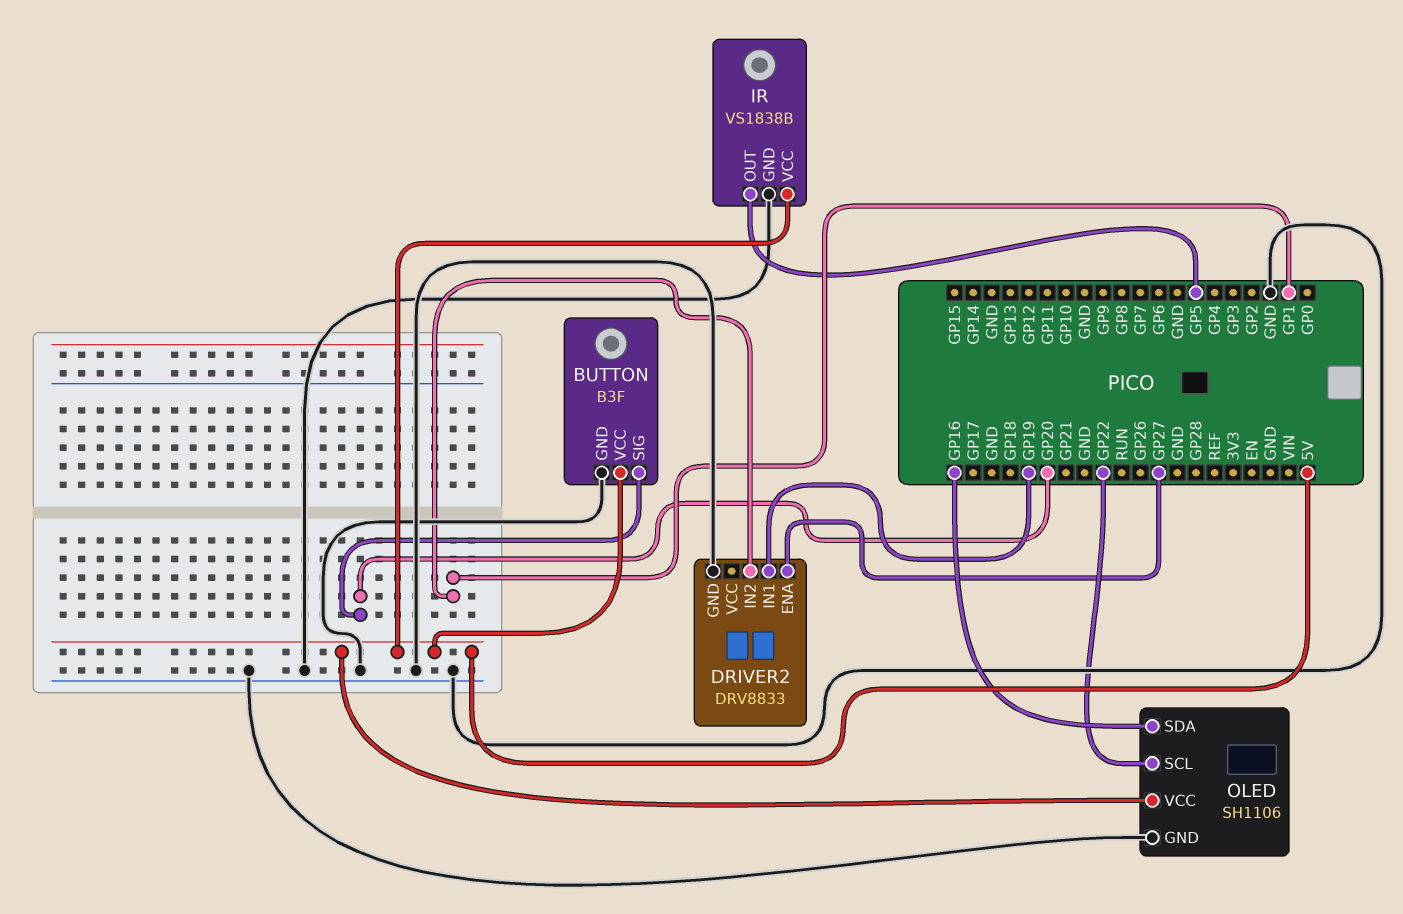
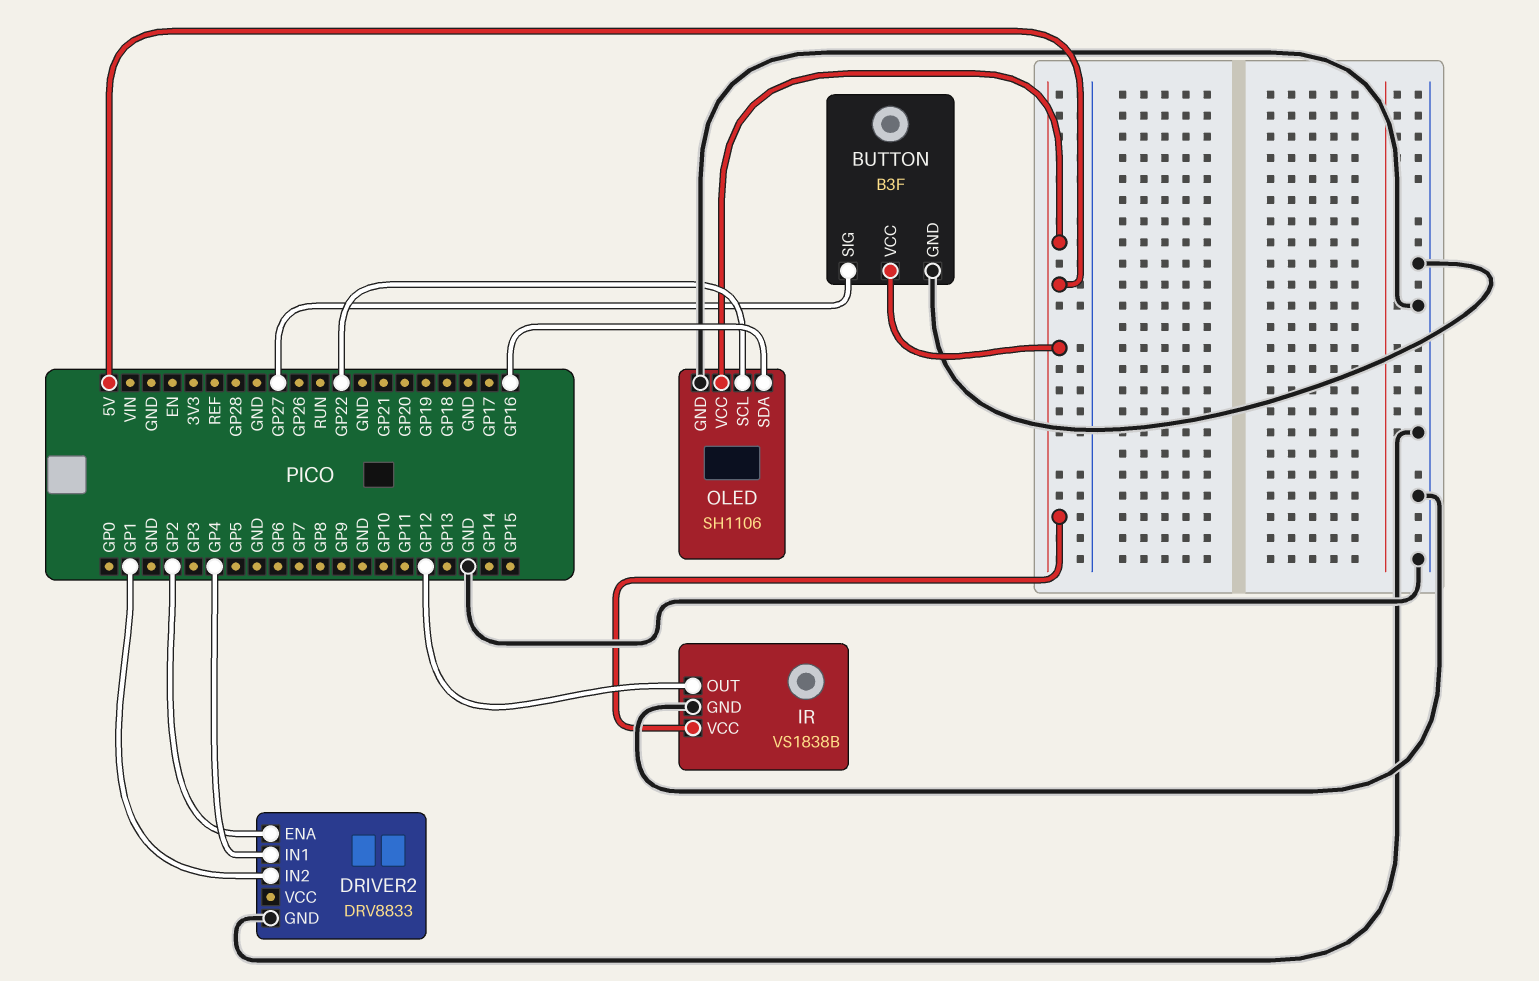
BUTTON pin SIG: GP20 -> GP27
DRIVER2 pin ENA: GP27 -> GP2
DRIVER2 pin IN1: GP19 -> GP4
IR pin OUT: GP5 -> GP12

